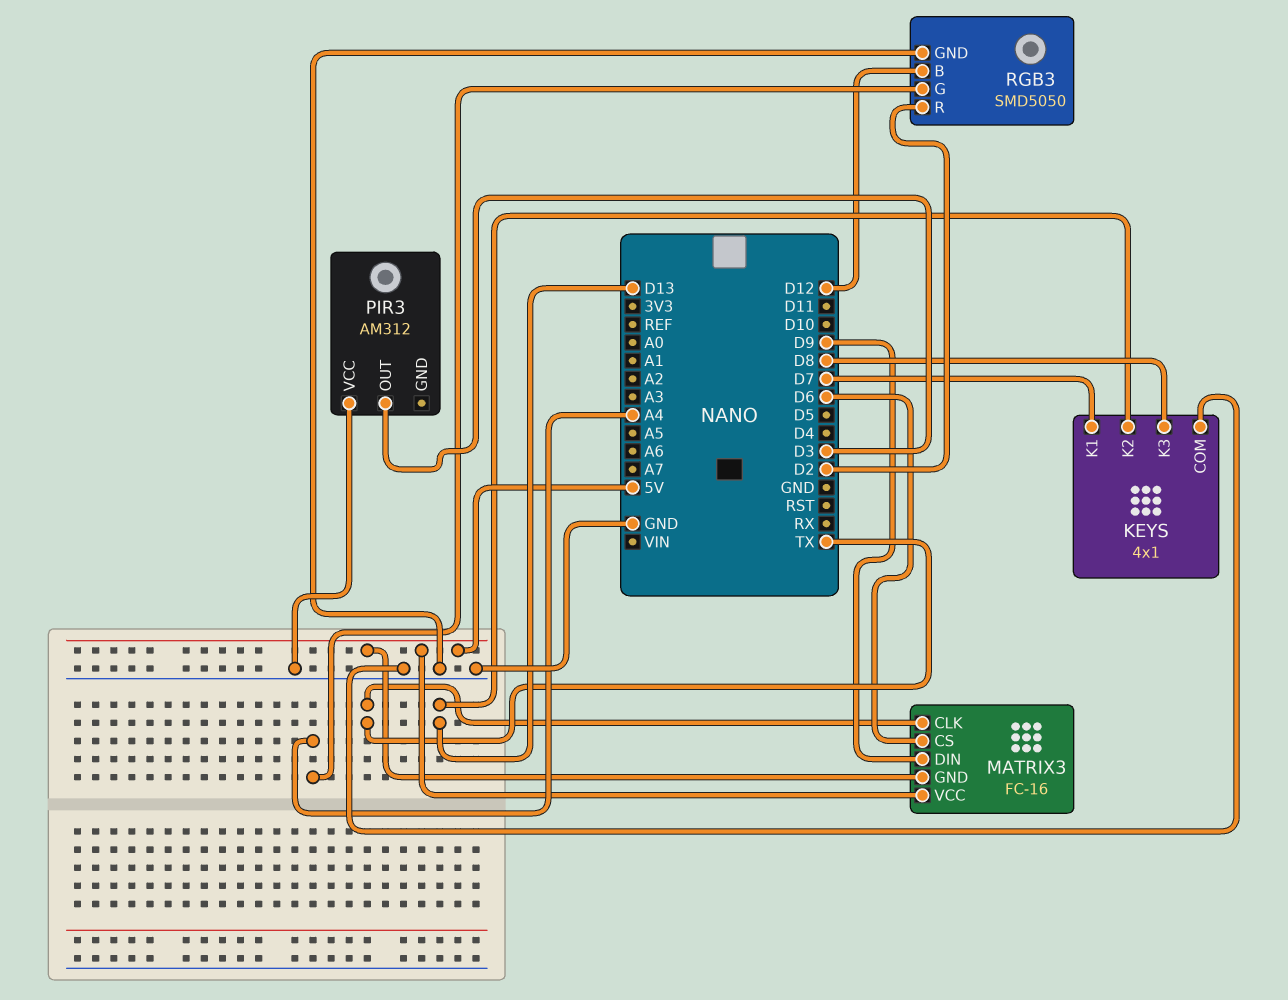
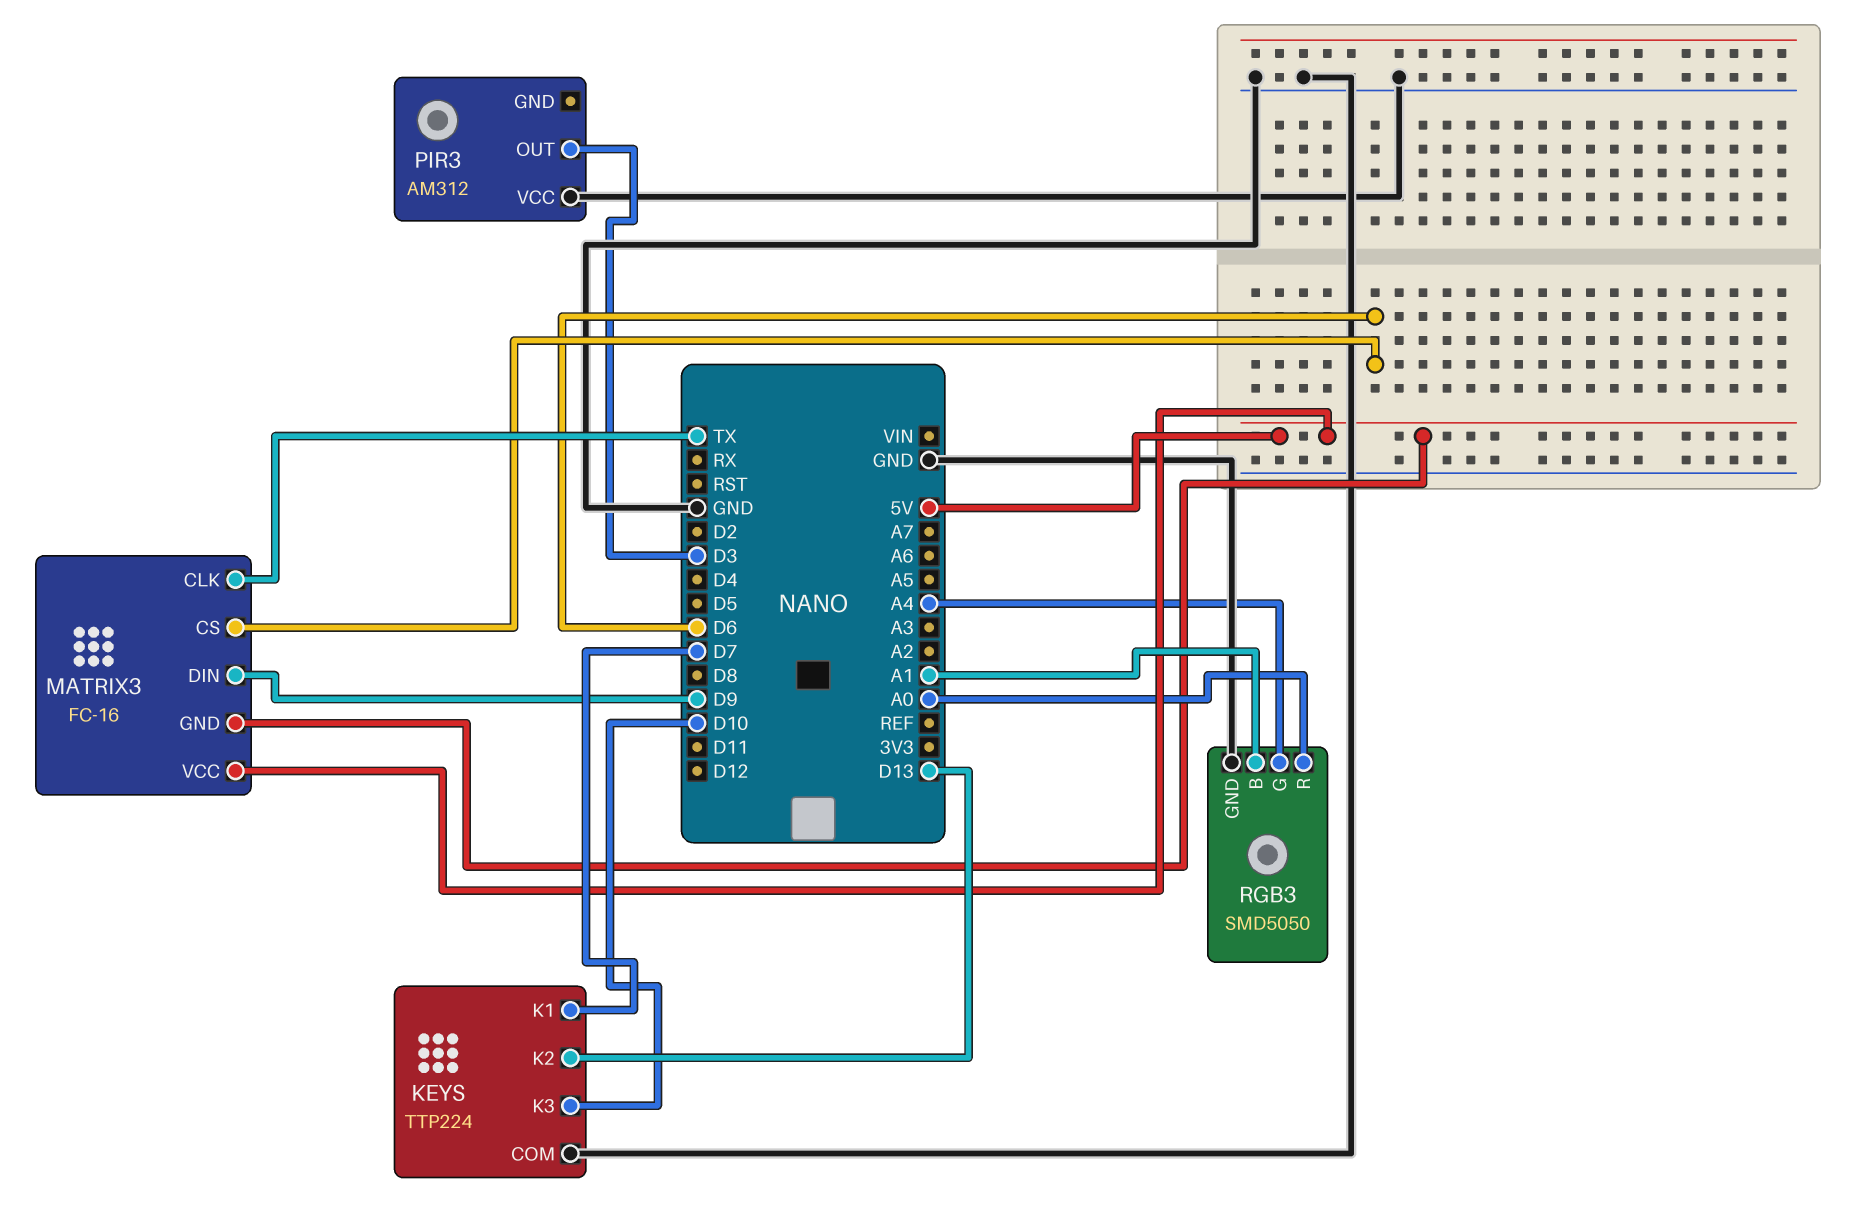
KEYS: 4x1 -> TTP224
KEYS pin K3: D8 -> D10
RGB3 pin B: D12 -> A1
RGB3 pin R: D2 -> A0

